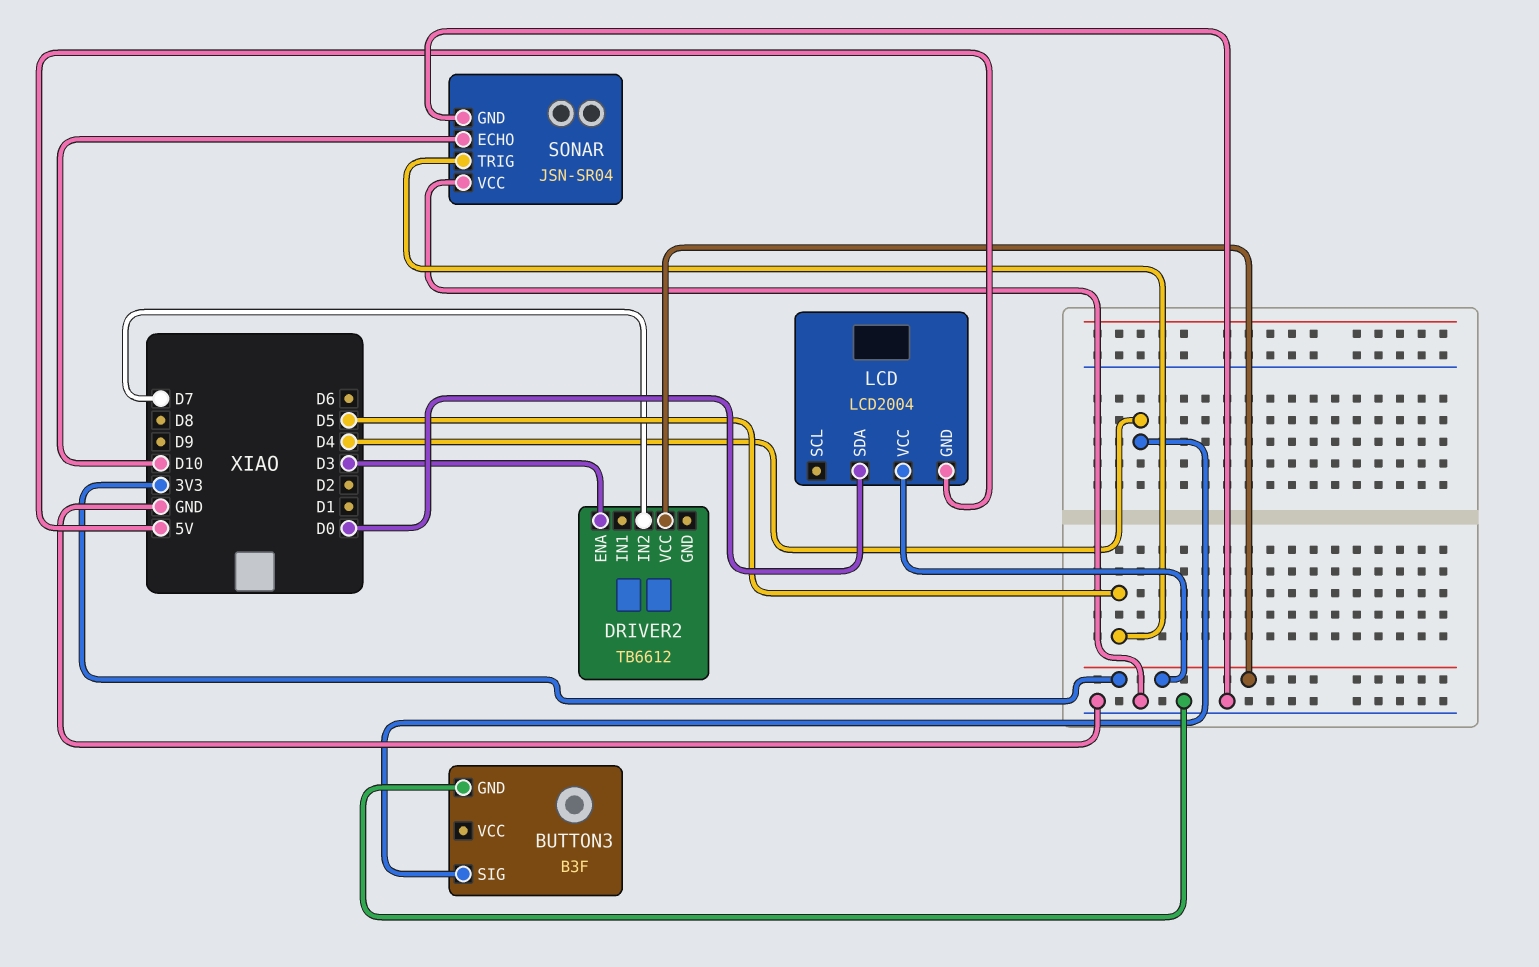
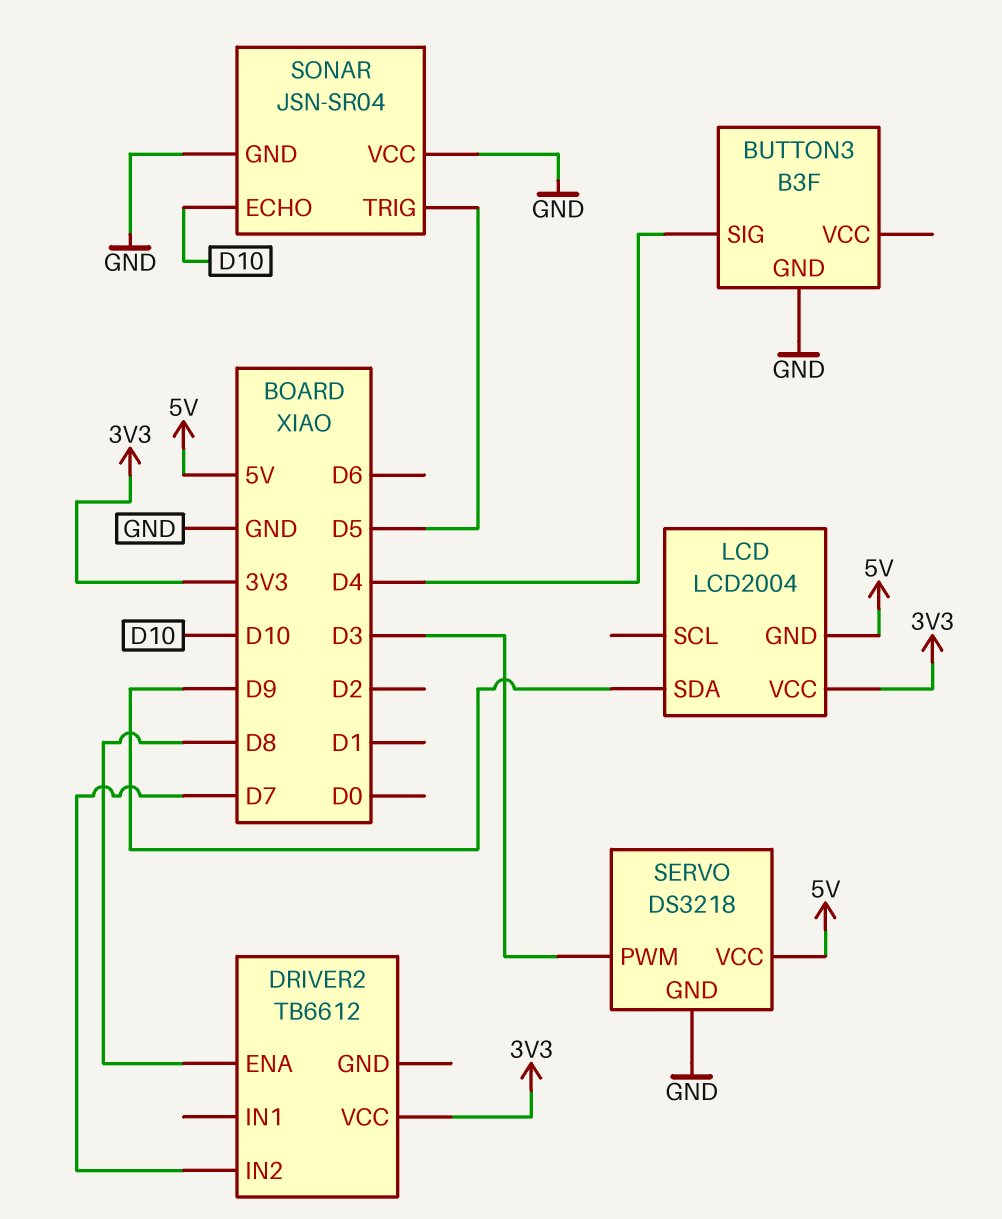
DRIVER2 pin ENA: D3 -> D8
LCD pin SDA: D0 -> D9
SERVO: none -> DS3218
SERVO pin GND: none -> GND
SERVO pin PWM: none -> D3
SERVO pin VCC: none -> 5V

